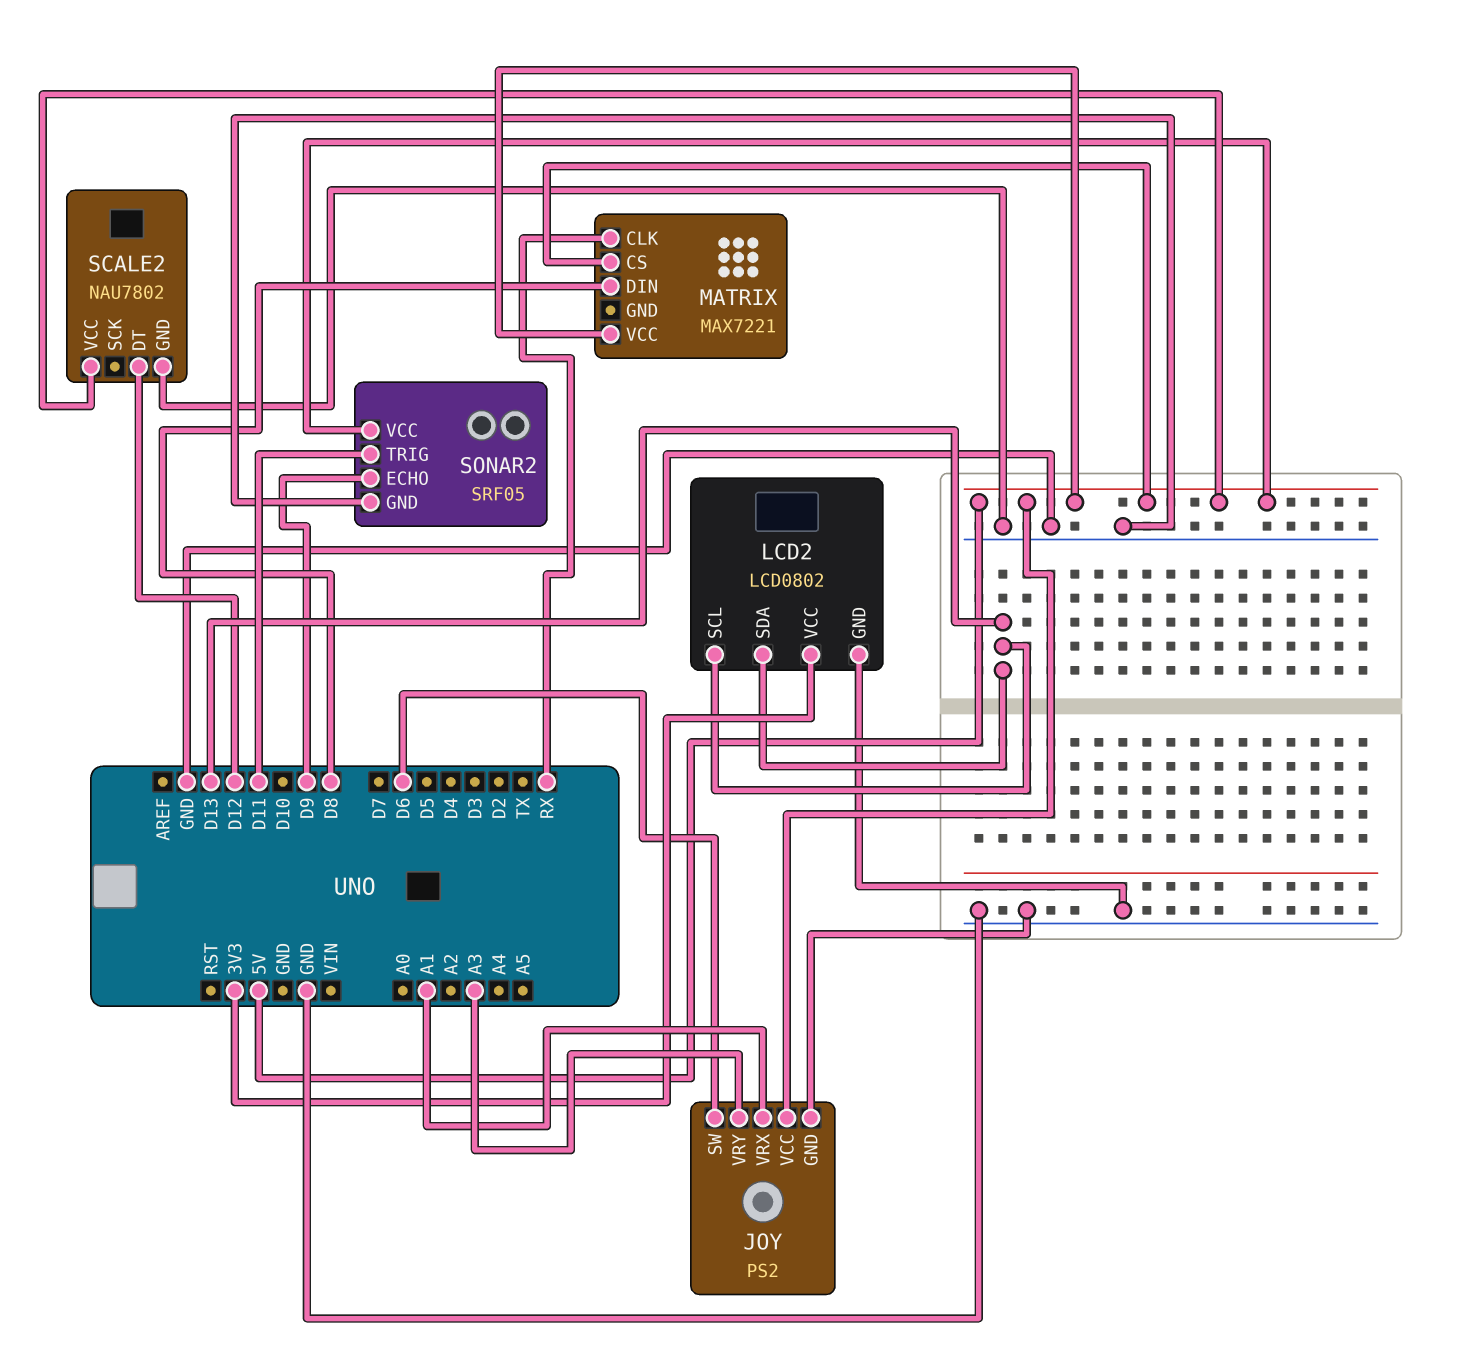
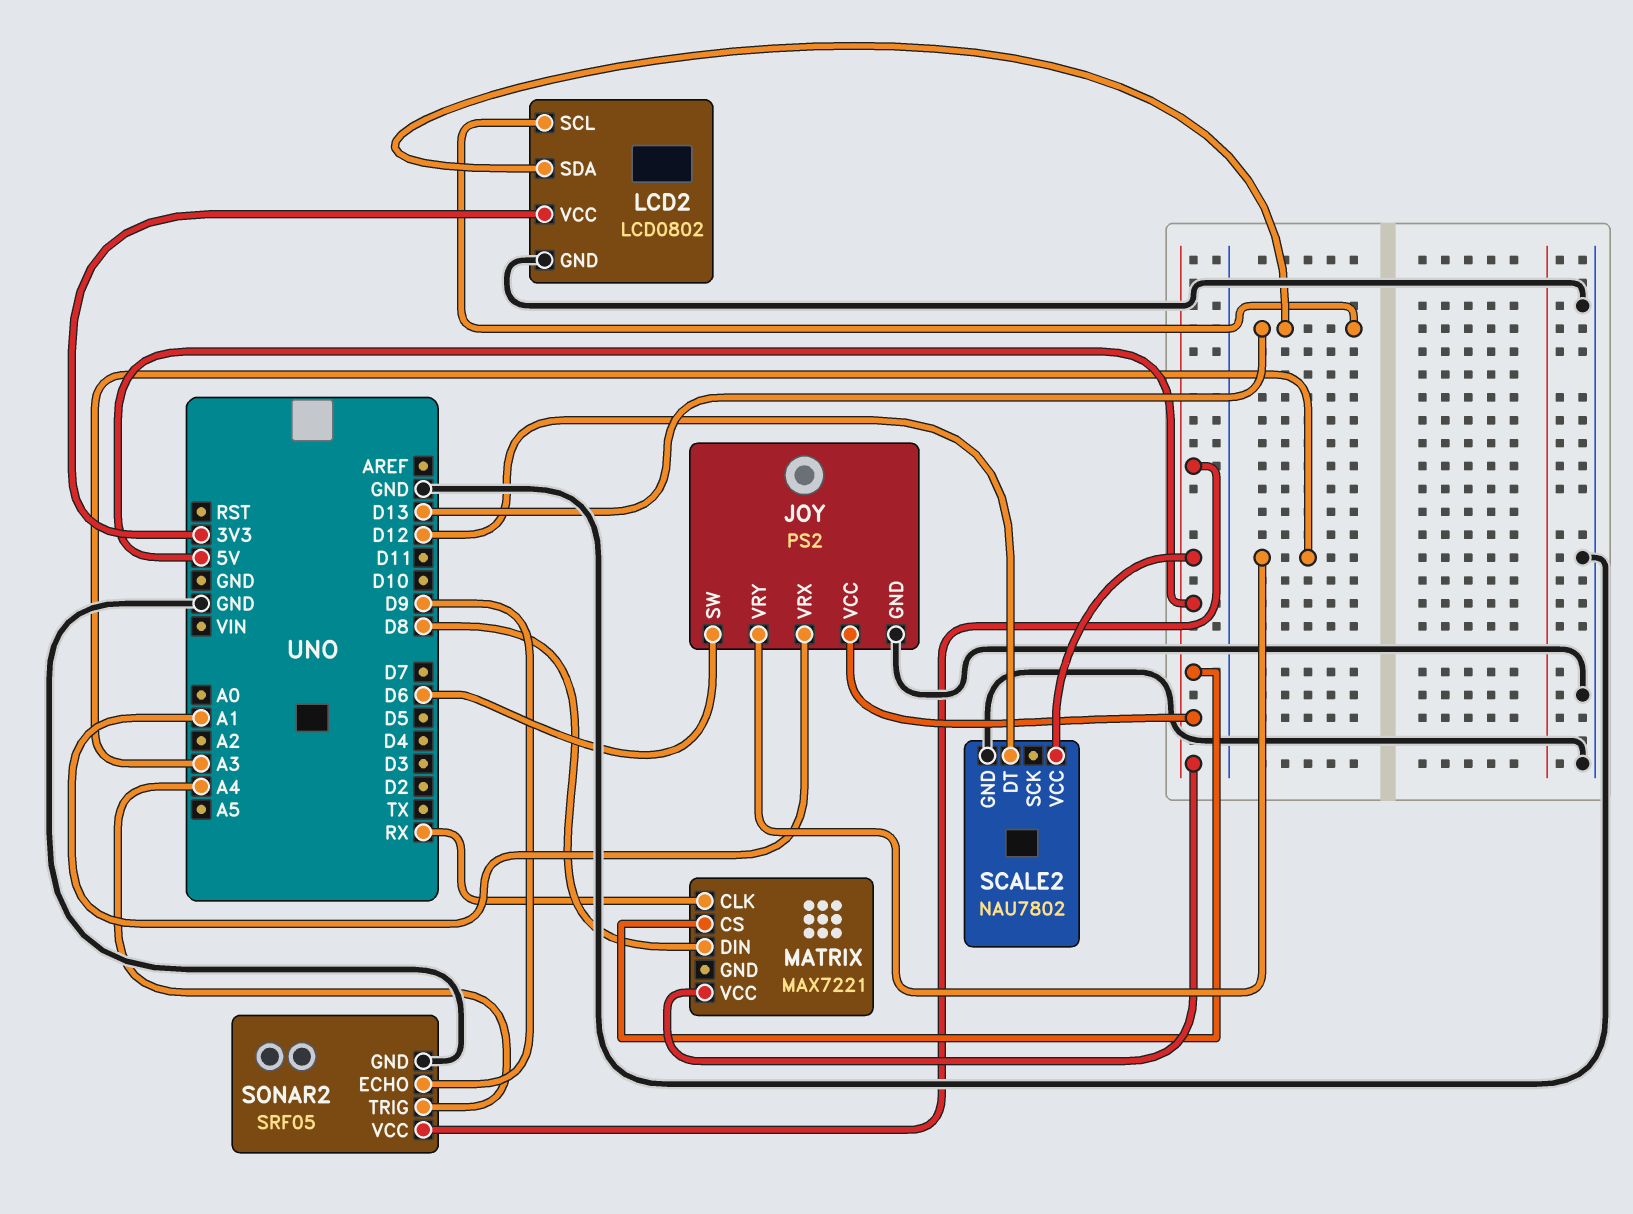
SONAR2 pin TRIG: D11 -> A4

